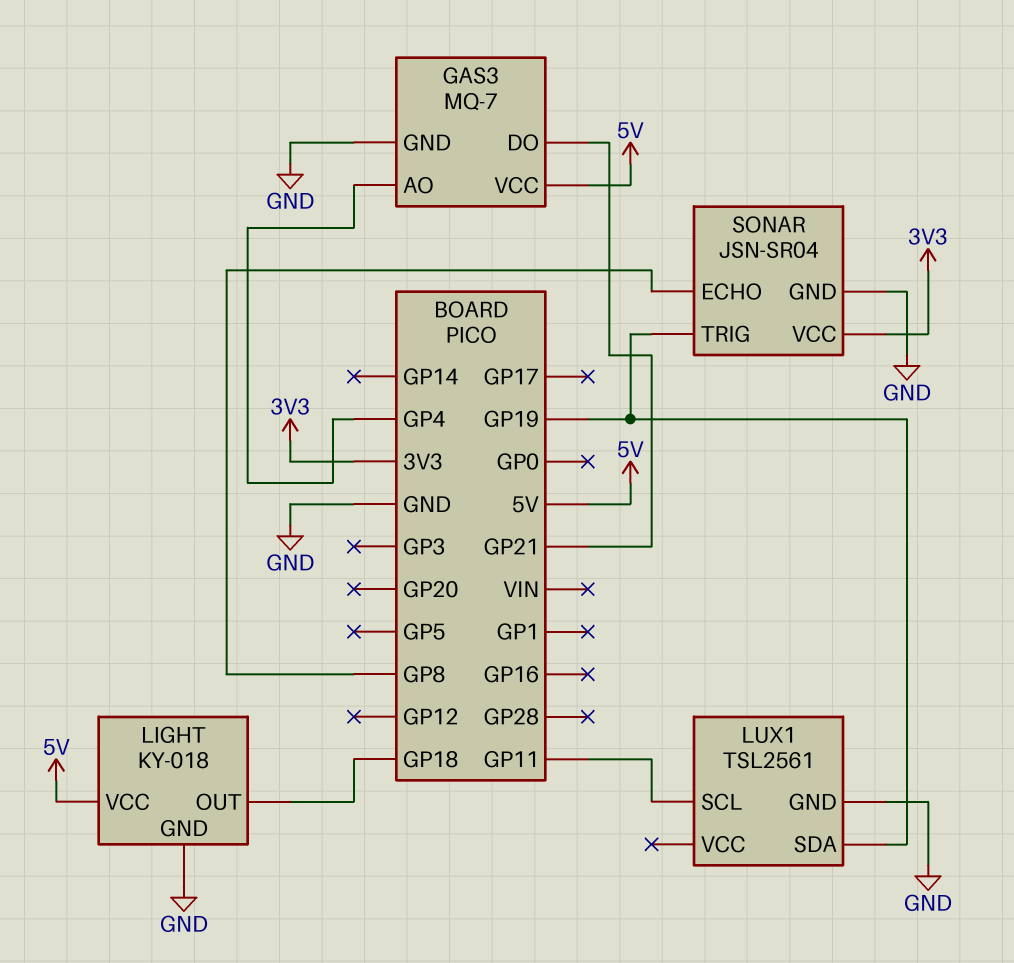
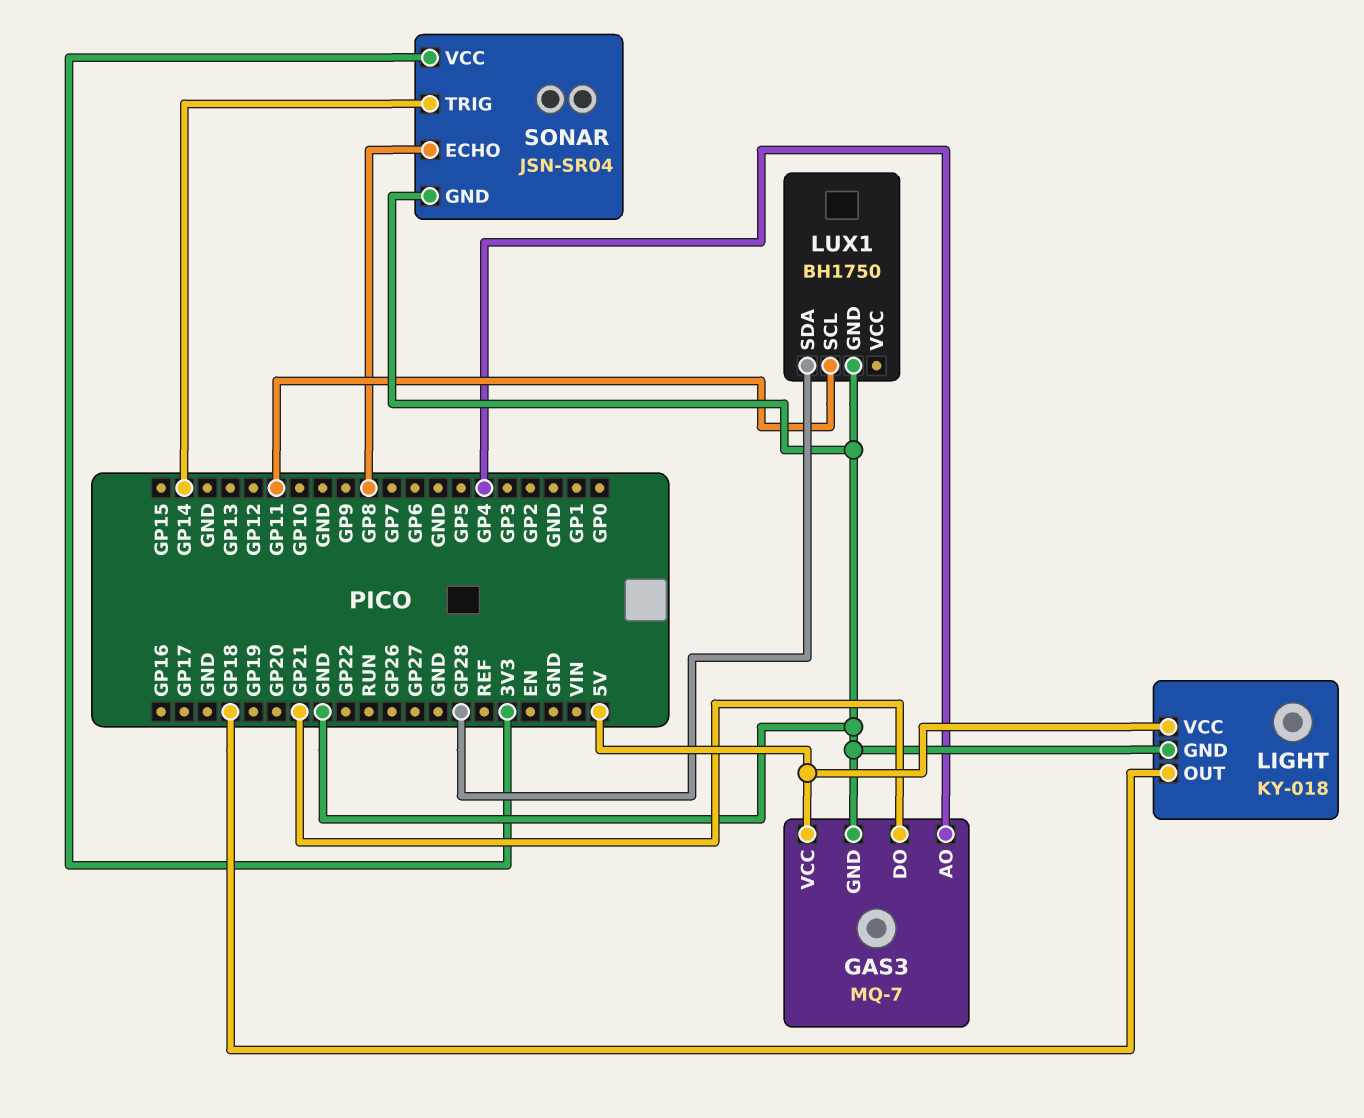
LUX1: TSL2561 -> BH1750
LUX1 pin SDA: GP19 -> GP28
SONAR pin TRIG: GP19 -> GP14

